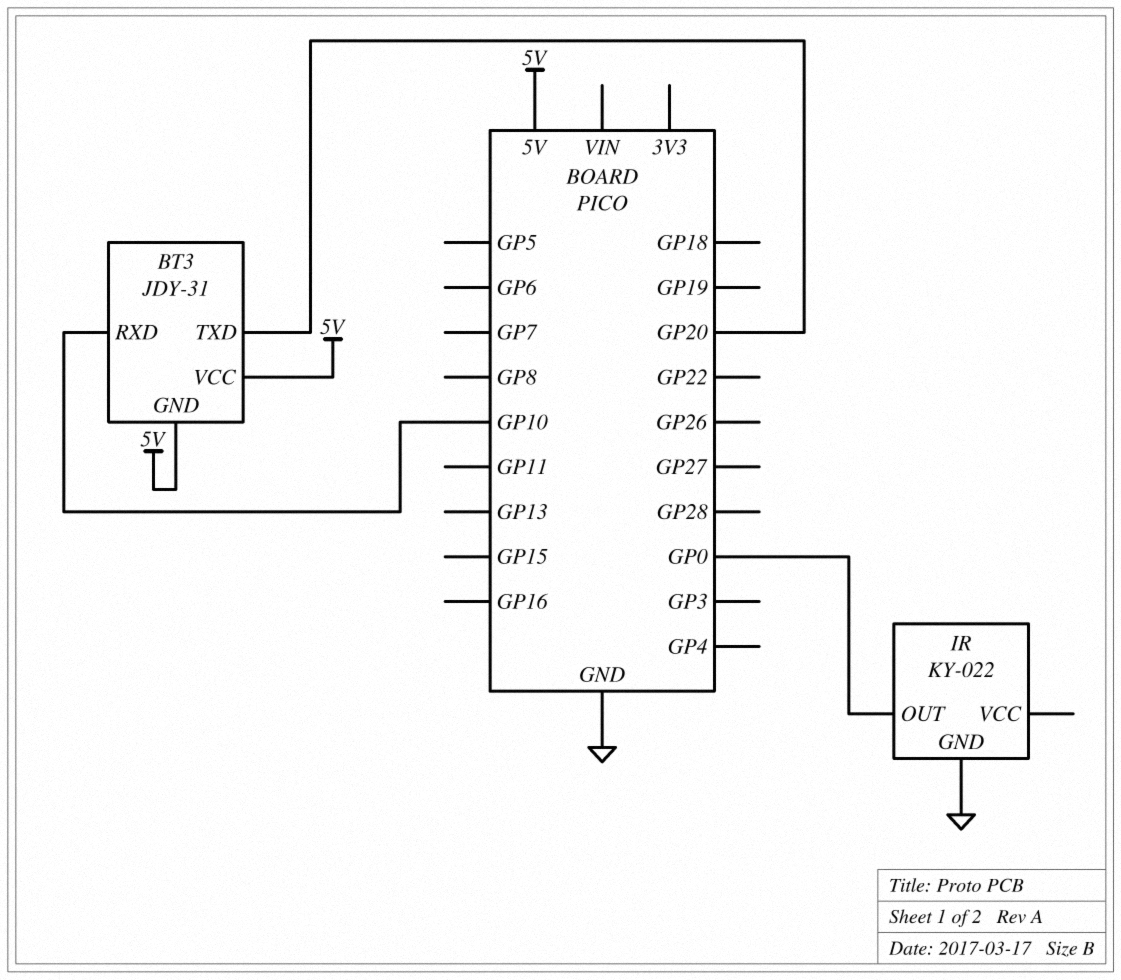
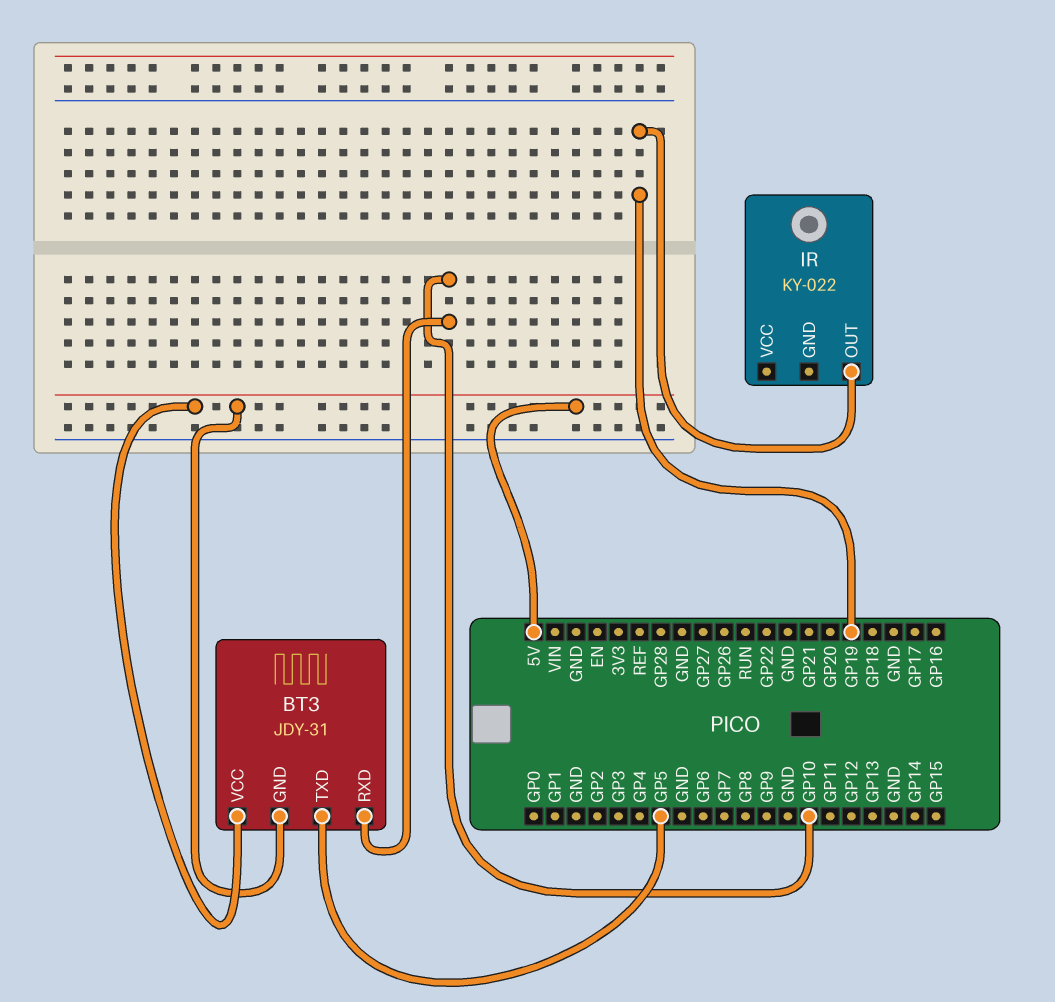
BT3 pin TXD: GP20 -> GP5
IR pin GND: GND -> none
IR pin OUT: GP0 -> GP19

